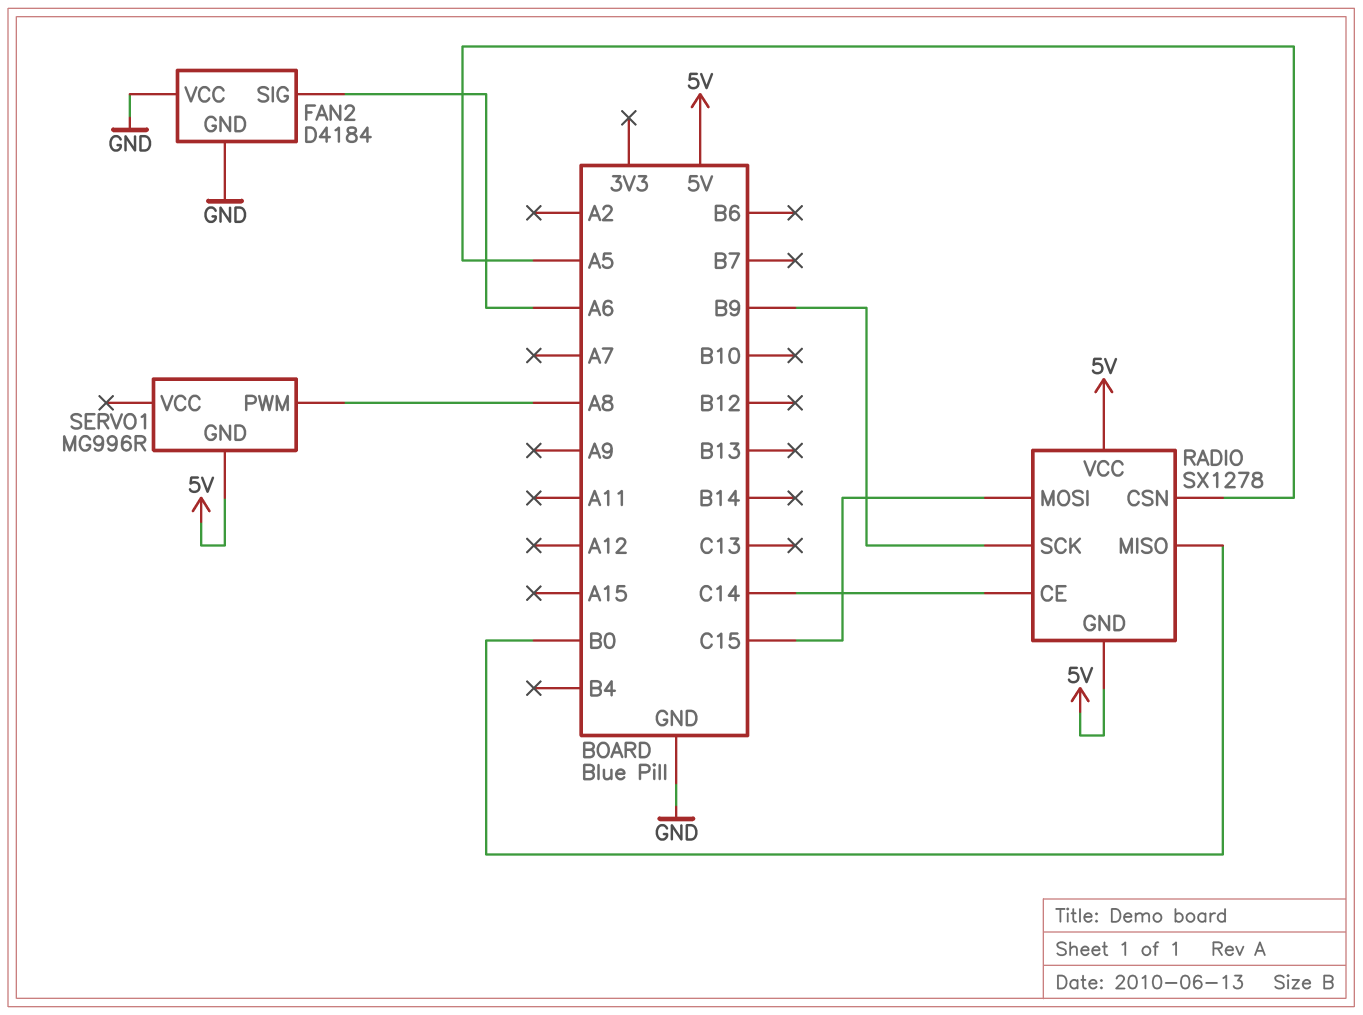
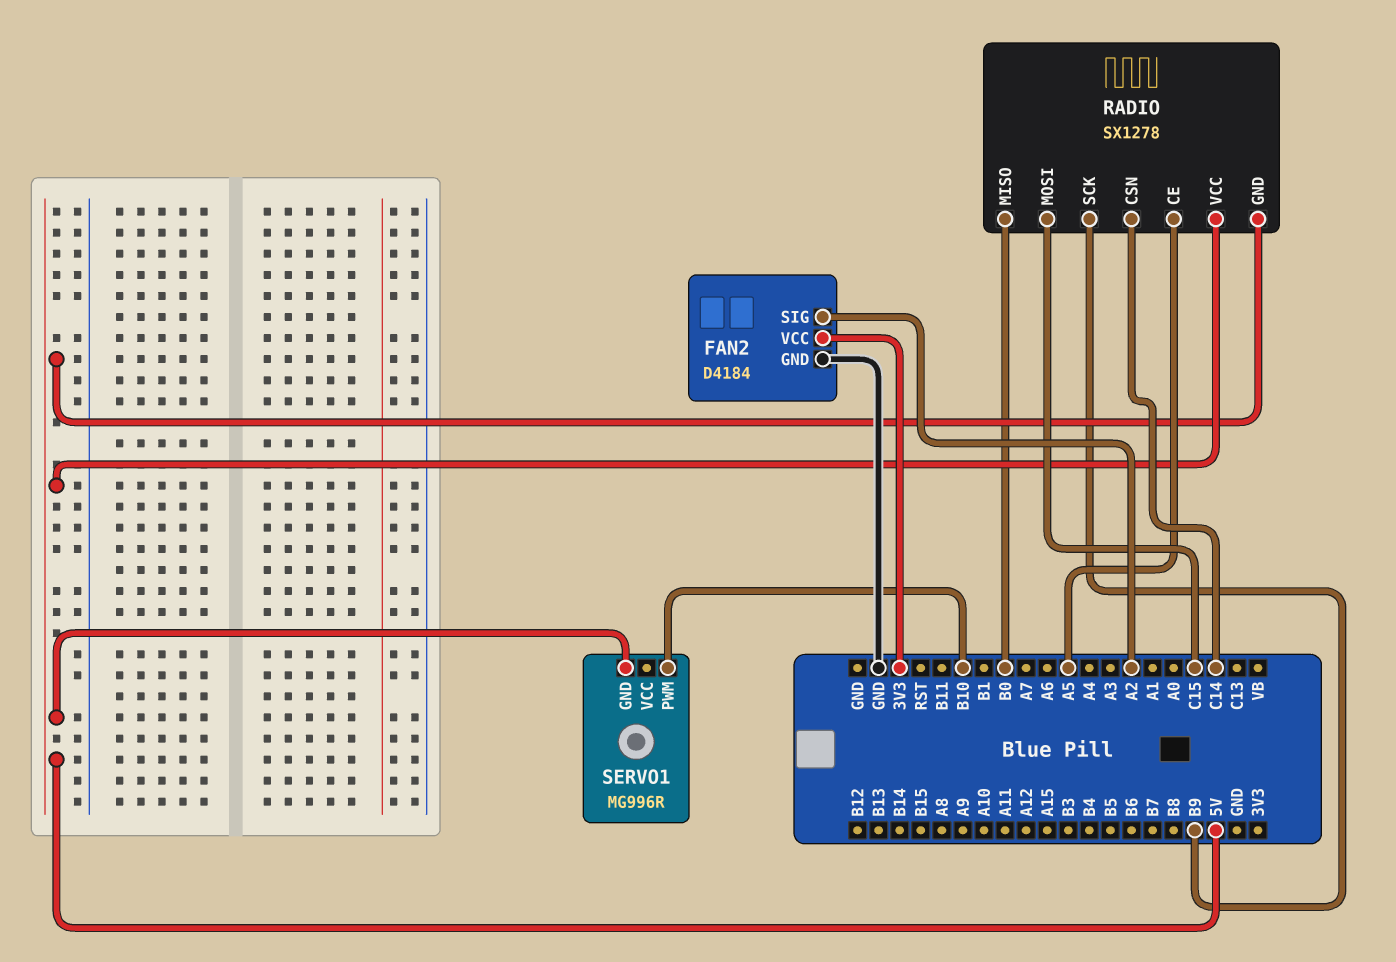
FAN2 pin SIG: A6 -> A2
FAN2 pin VCC: GND -> 3V3
RADIO pin CE: C14 -> A5
RADIO pin CSN: A5 -> C14
SERVO1 pin PWM: A8 -> B10

